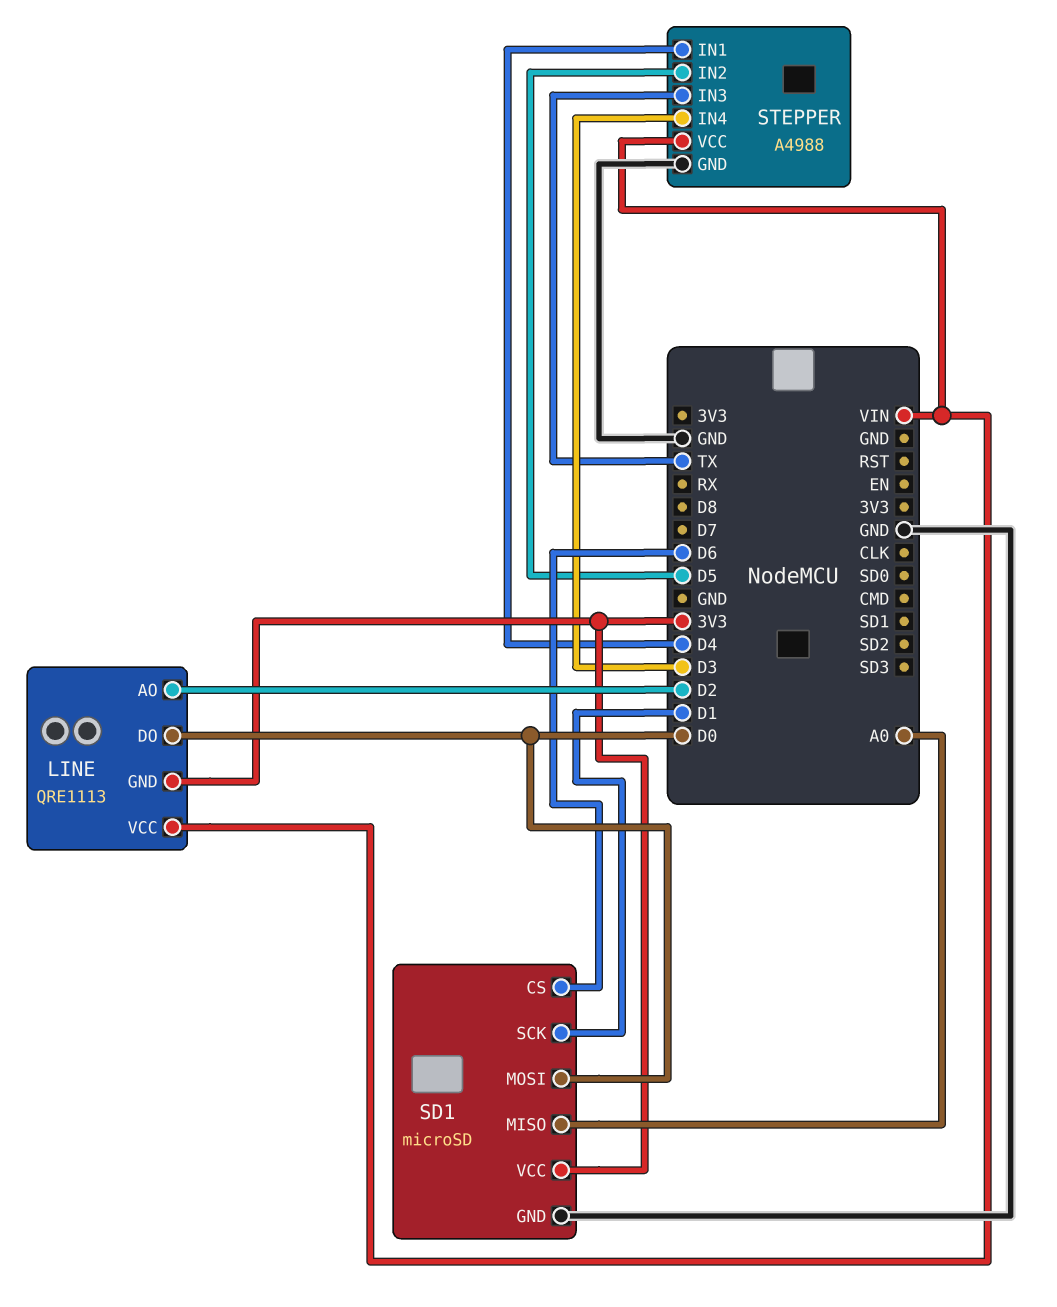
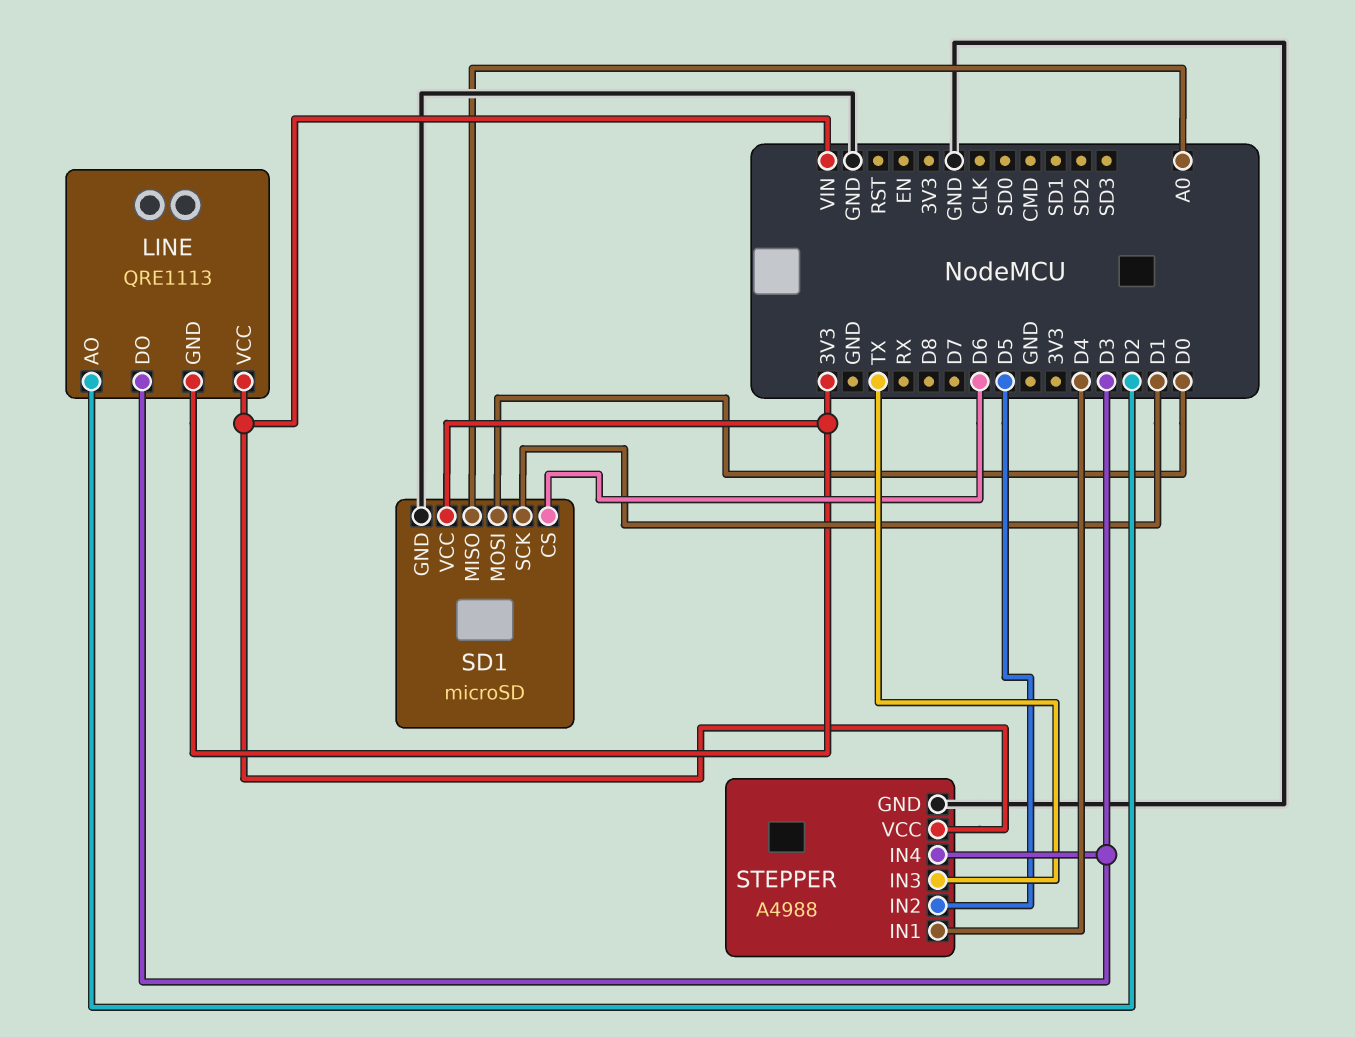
LINE pin DO: D0 -> D3

